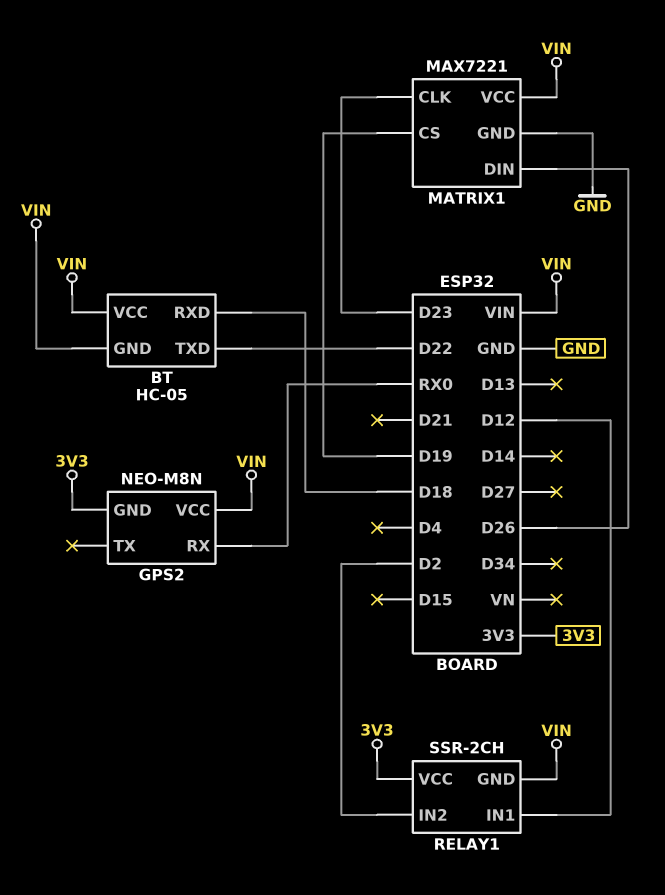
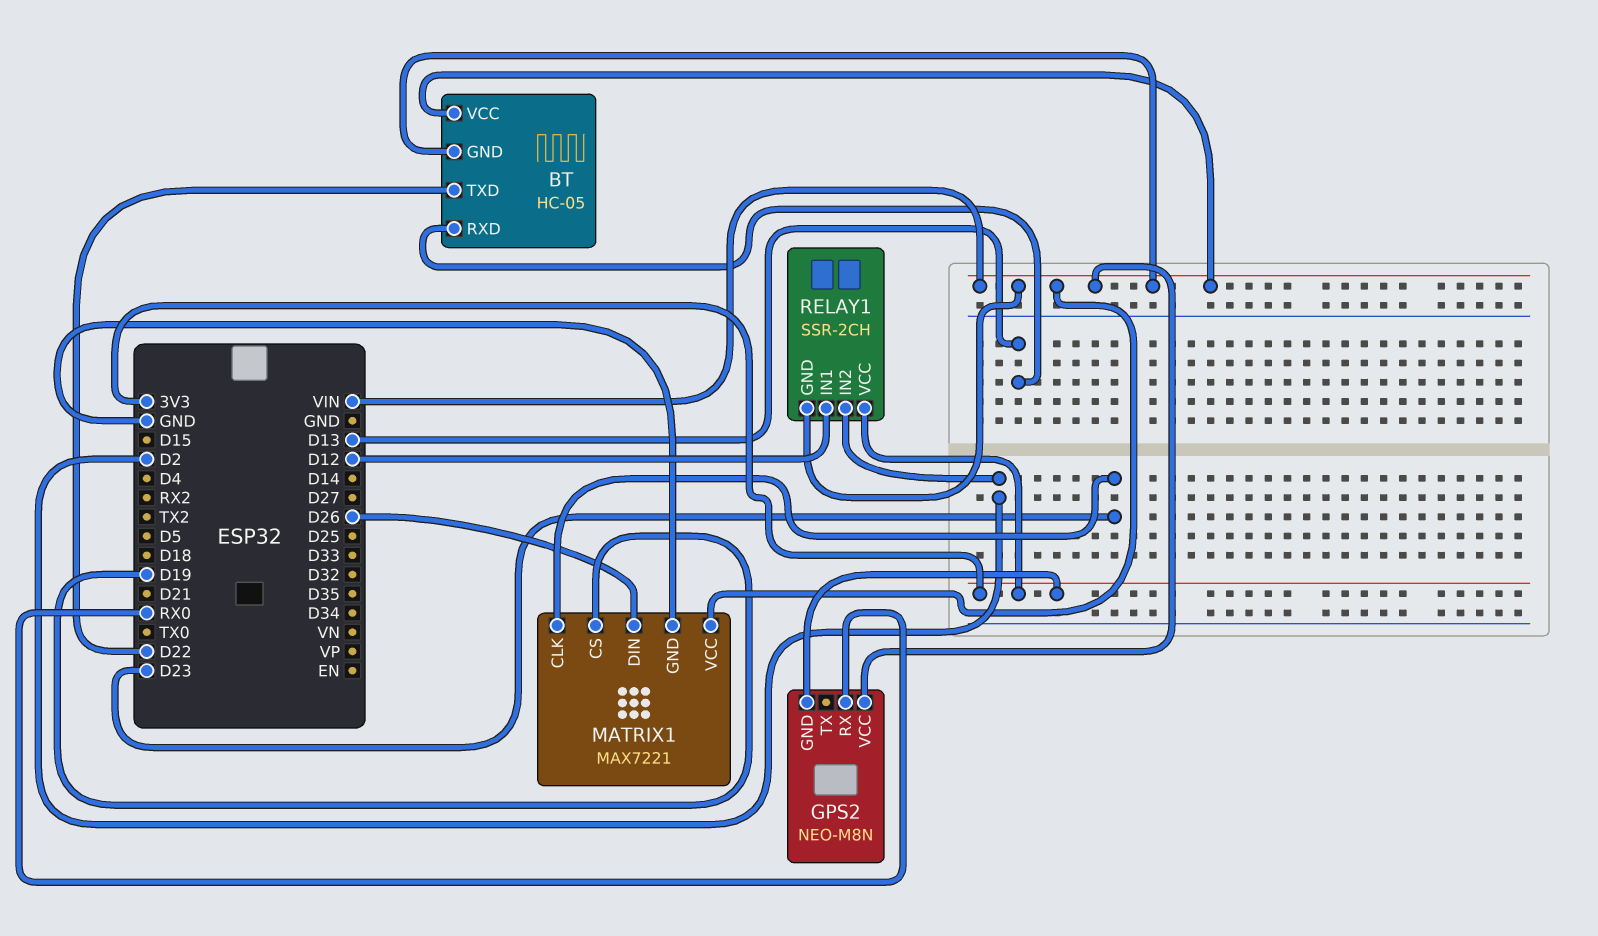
BT pin RXD: D18 -> D13

